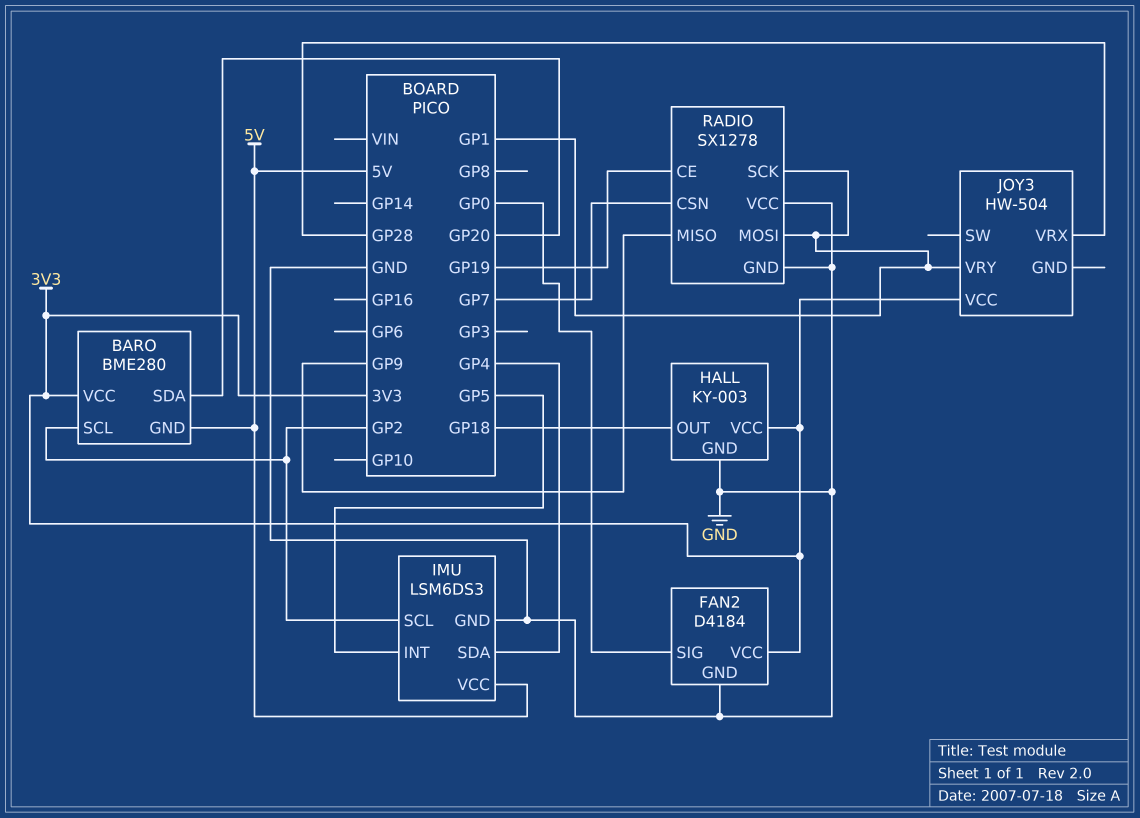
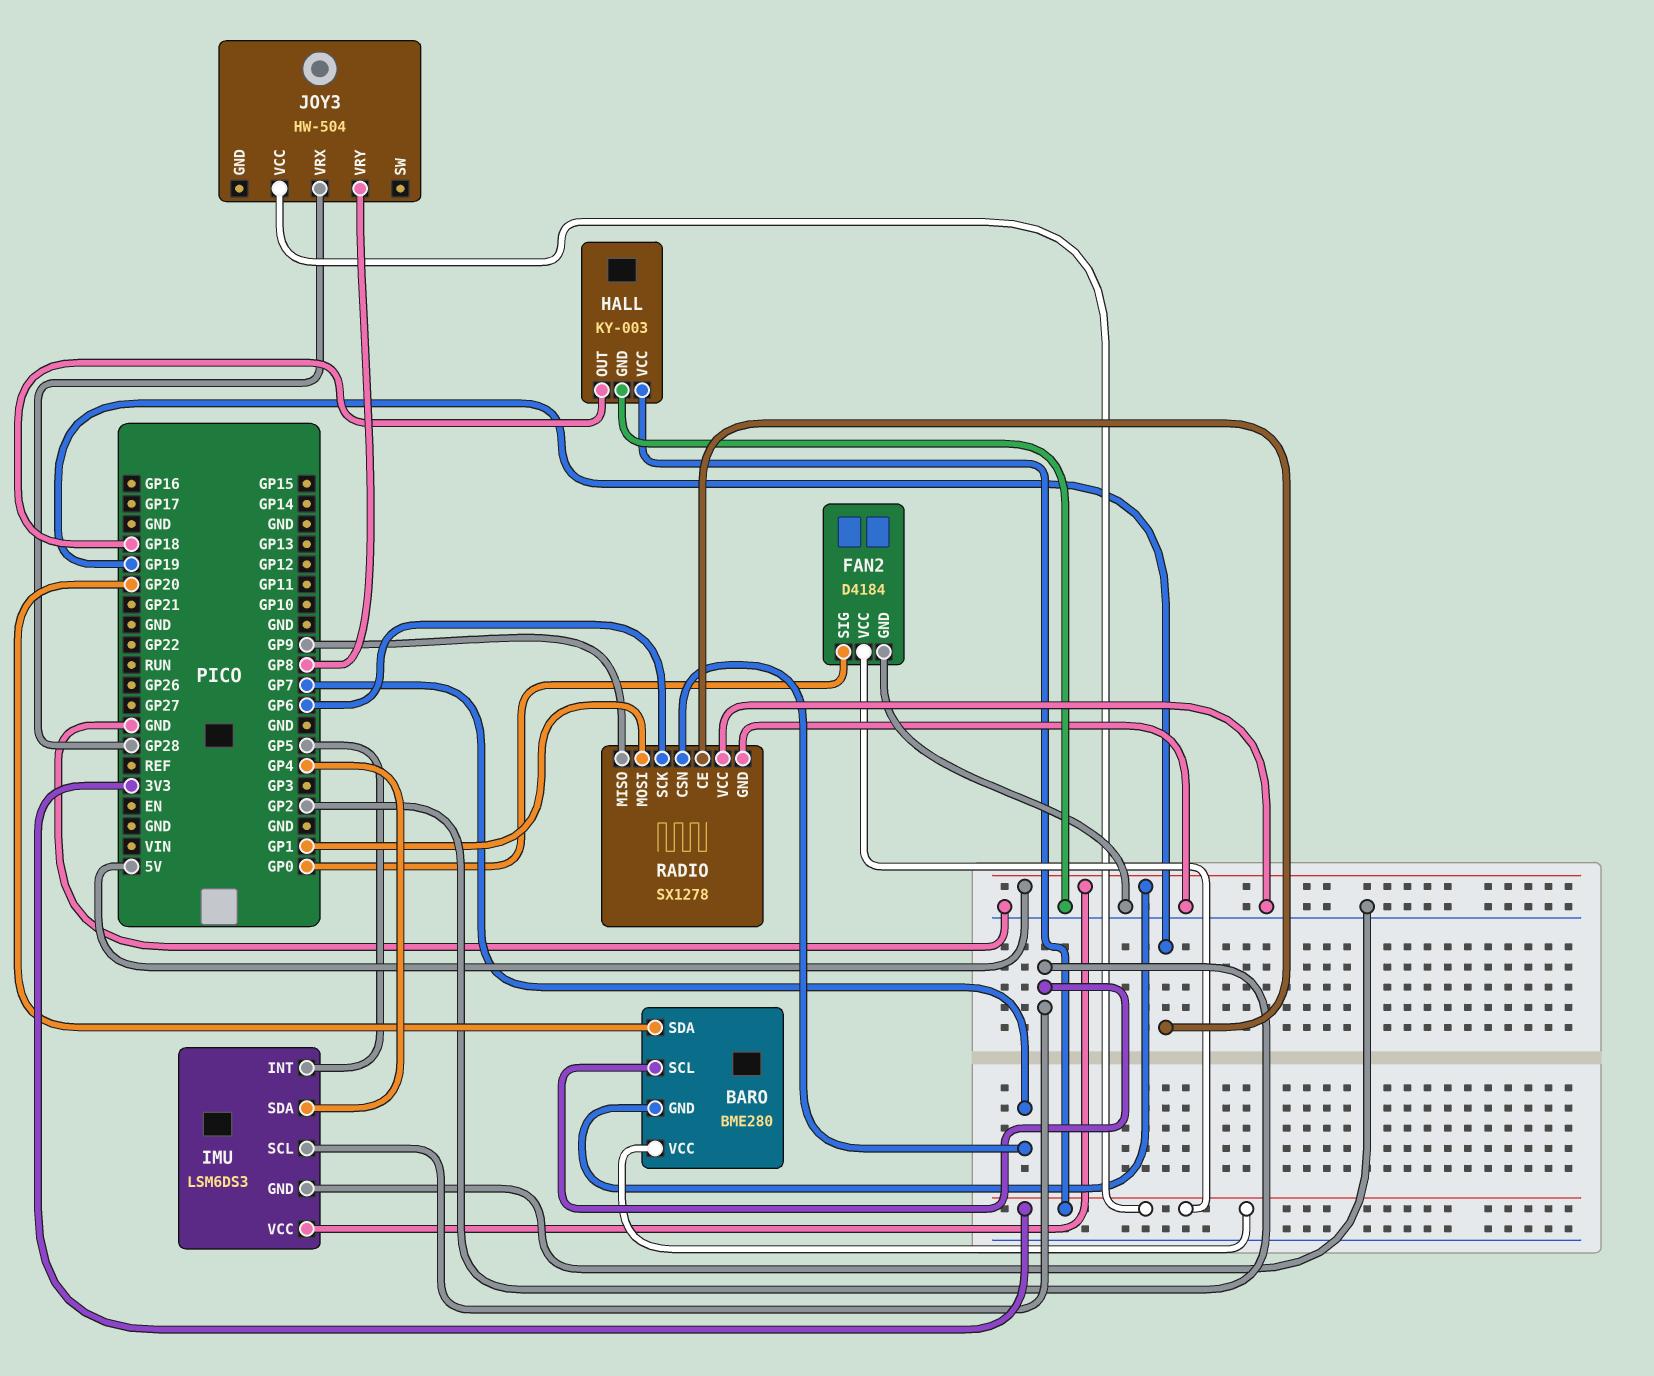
JOY3 pin VRY: GP1 -> GP8
RADIO pin SCK: GP1 -> GP6

